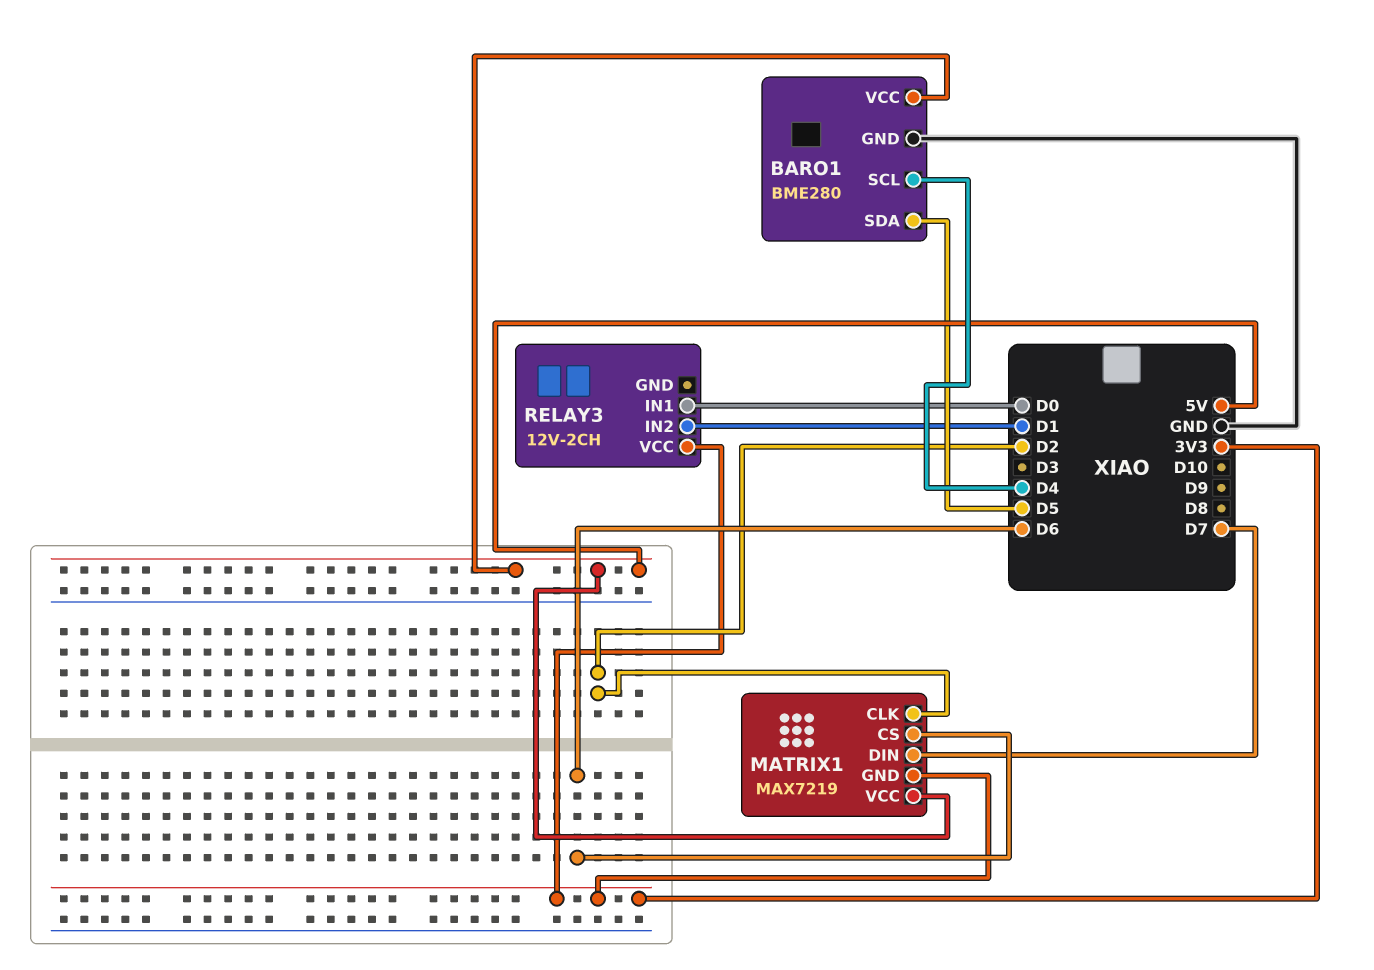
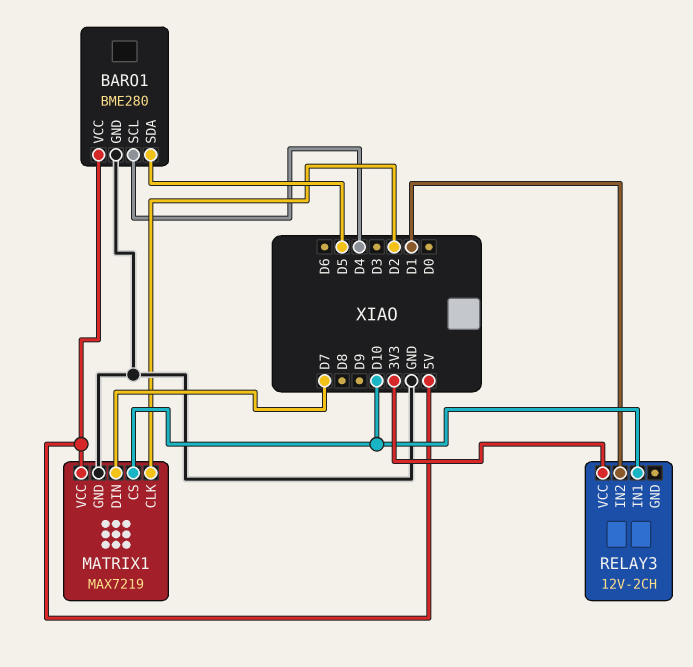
MATRIX1 pin CS: D6 -> D10
MATRIX1 pin GND: 3V3 -> GND
RELAY3 pin IN1: D0 -> D10

